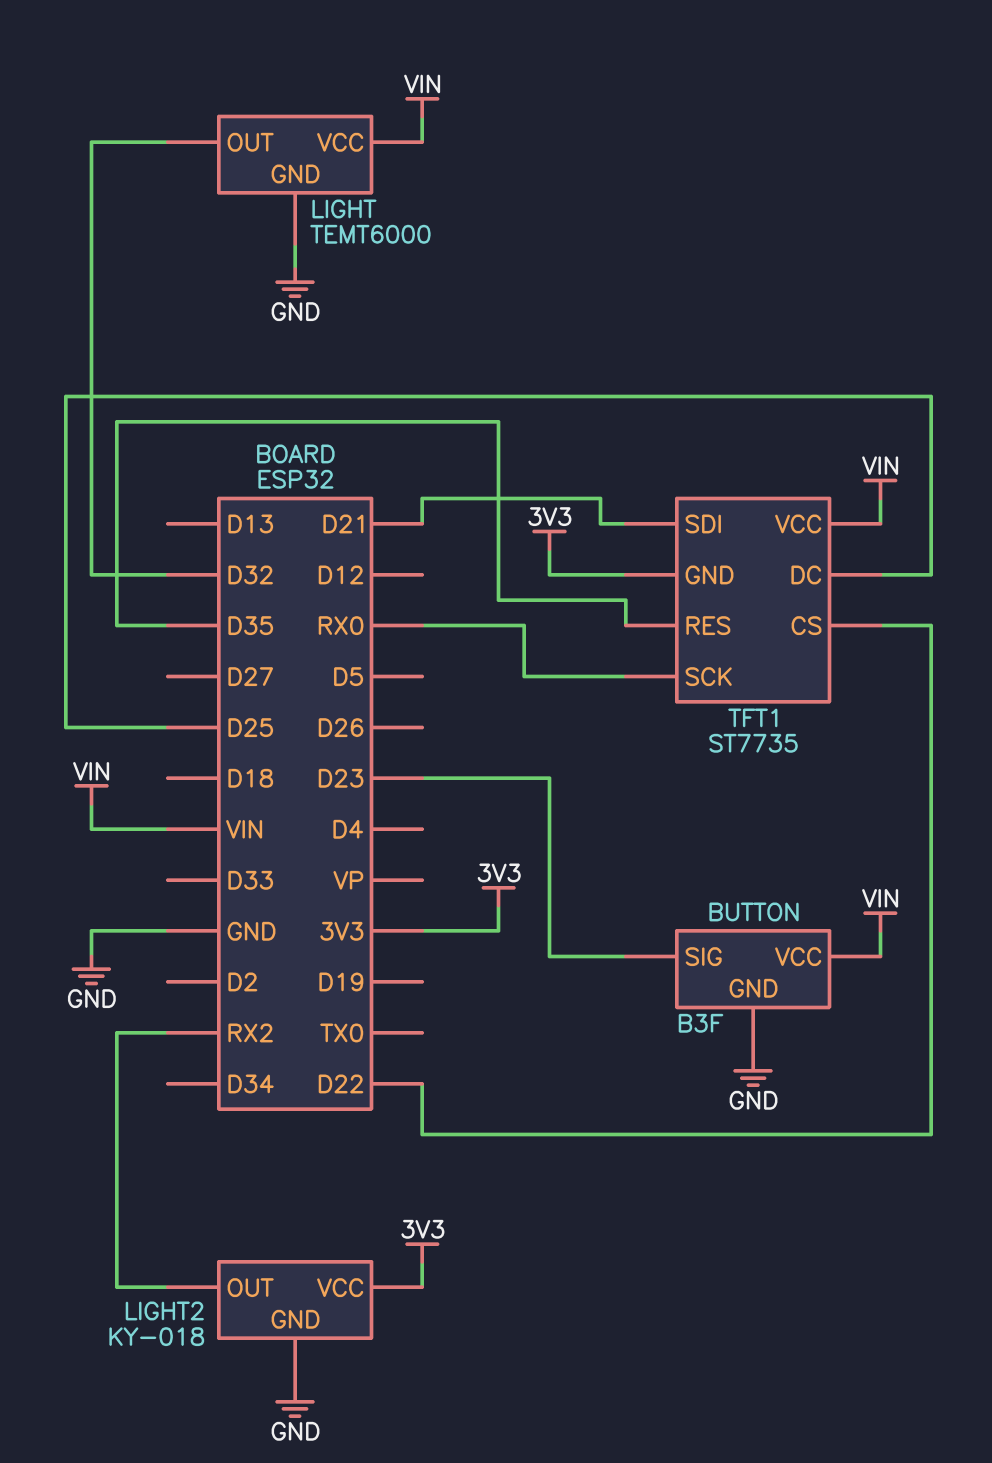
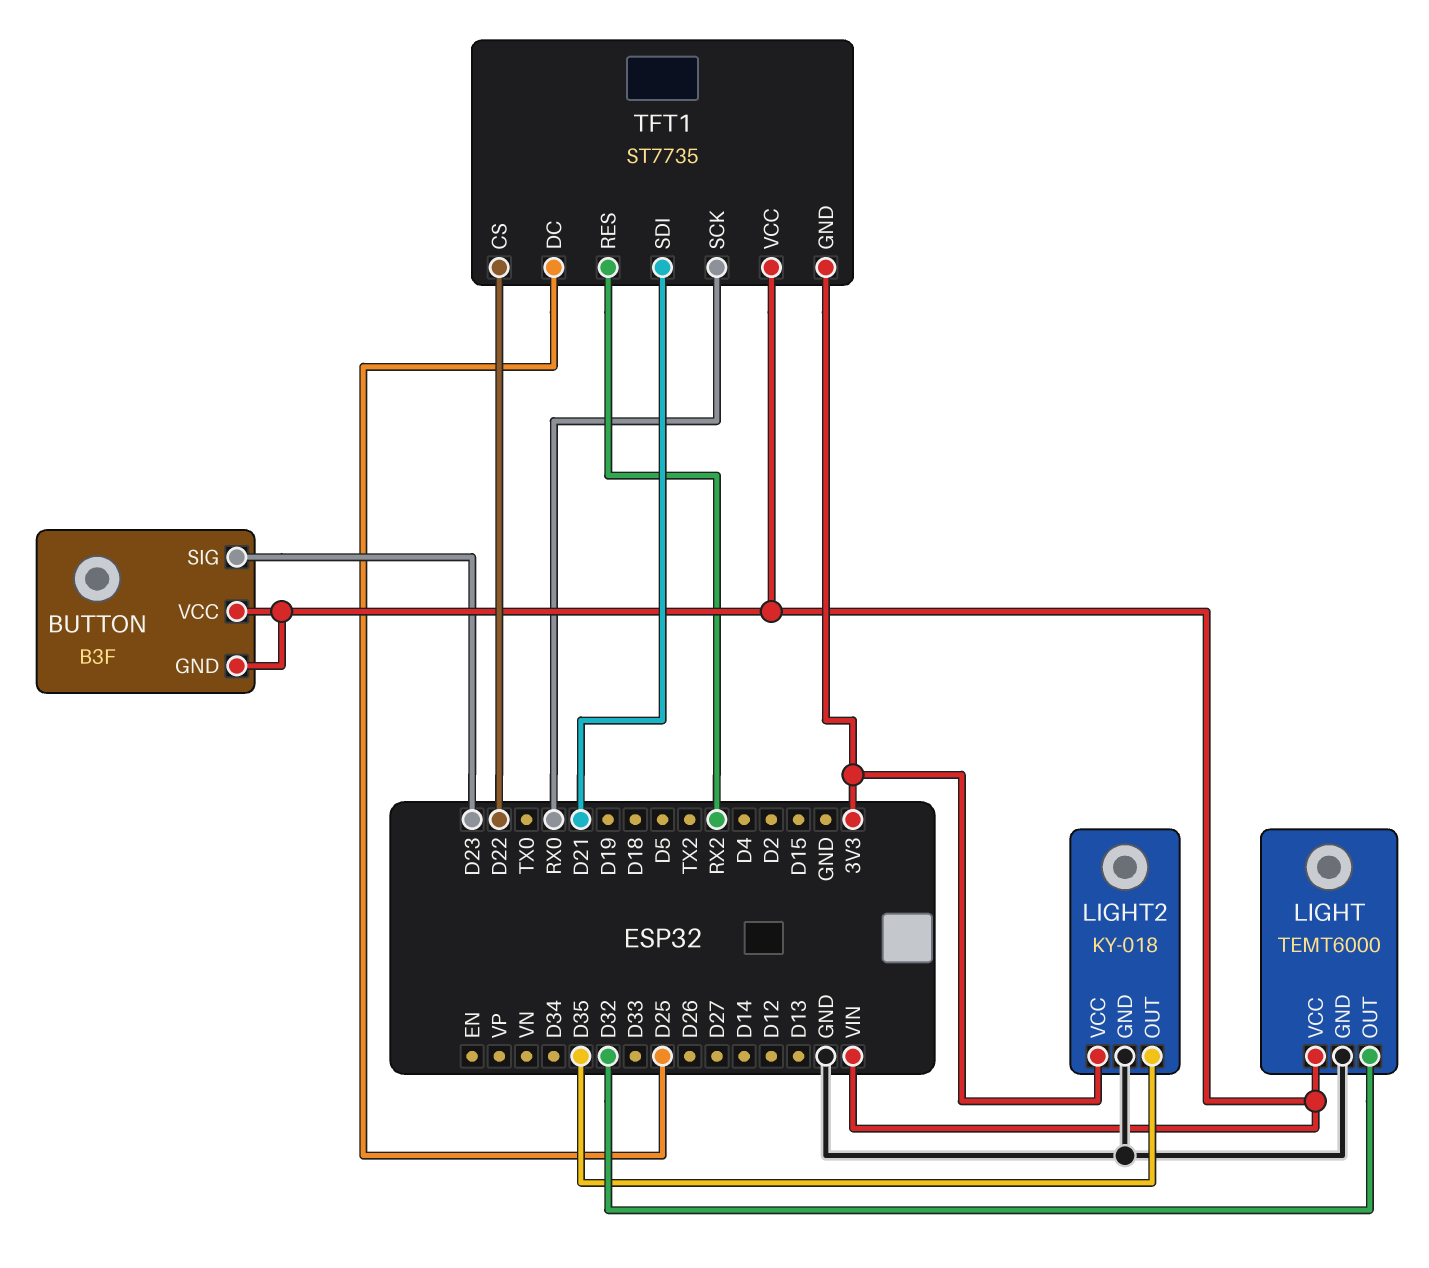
BUTTON pin GND: GND -> VIN
LIGHT2 pin OUT: RX2 -> D35
TFT1 pin RES: D35 -> RX2

